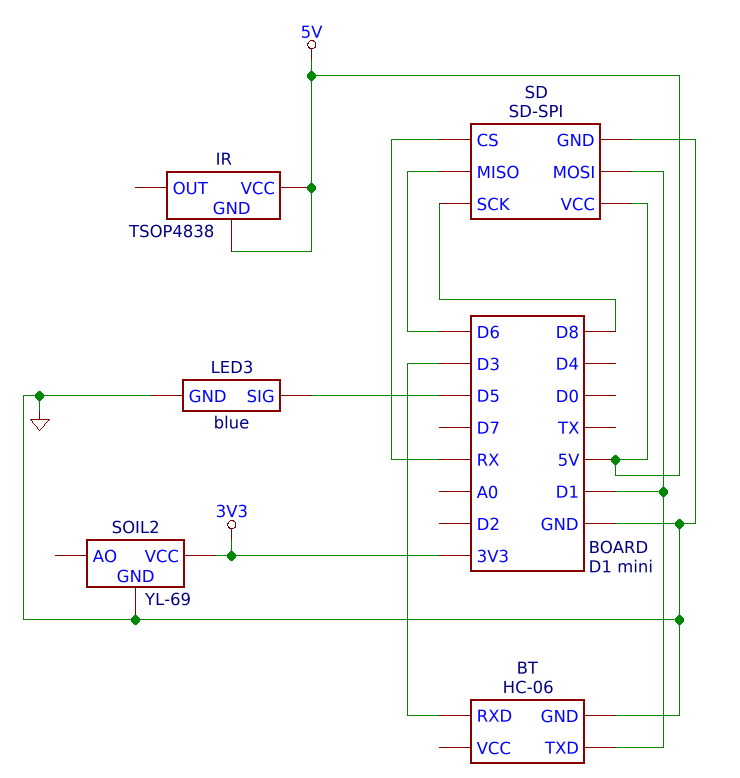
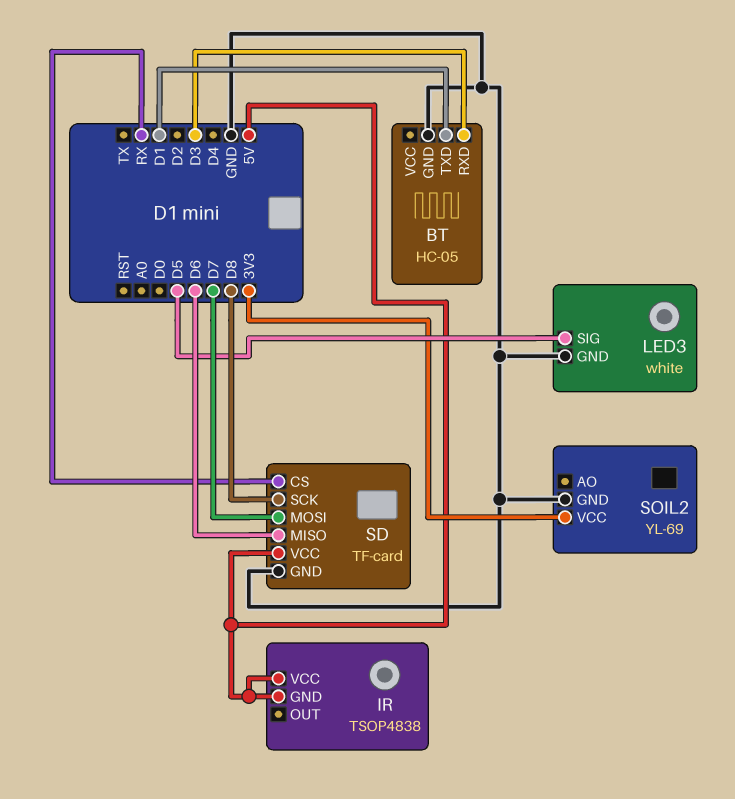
BT: HC-06 -> HC-05
LED3: blue -> white
SD: SD-SPI -> TF-card
SD pin MOSI: D1 -> D7

